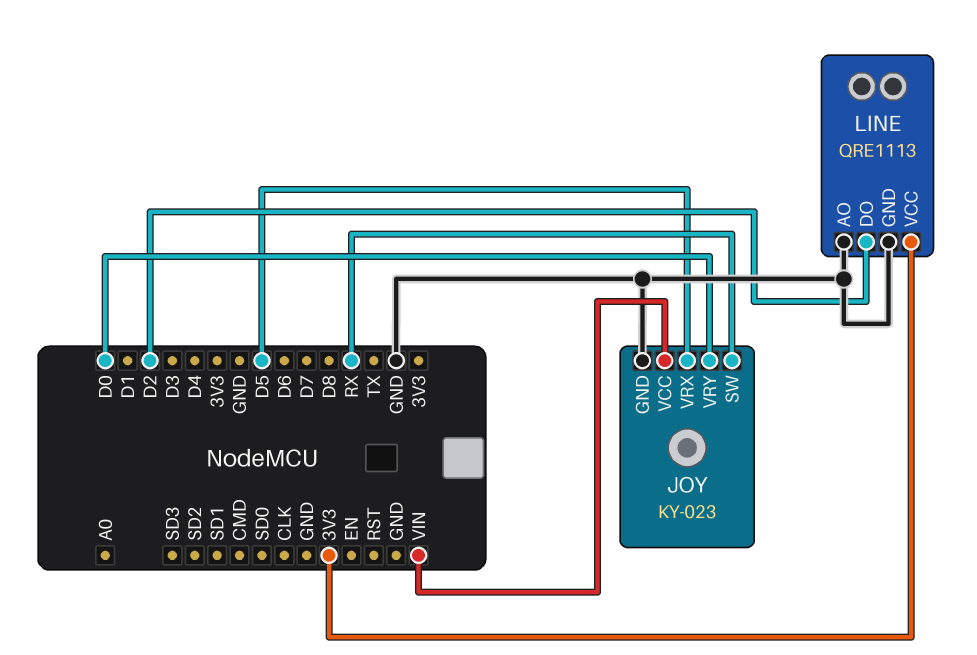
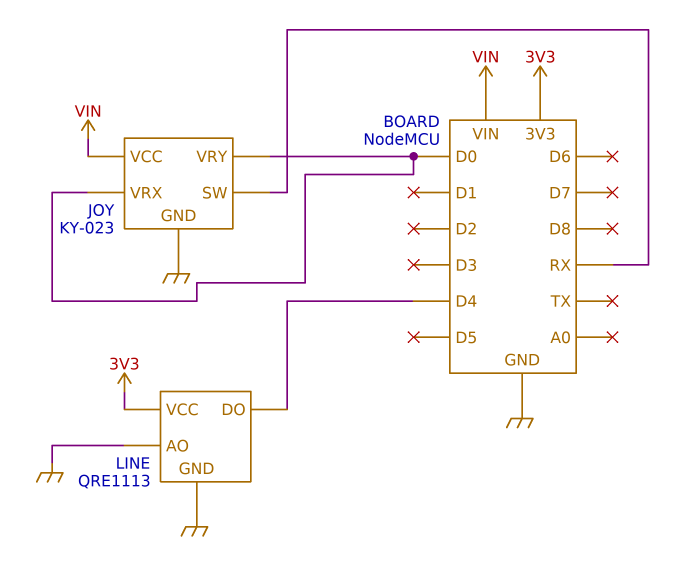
JOY pin VRX: D5 -> D0
LINE pin DO: D2 -> D4

